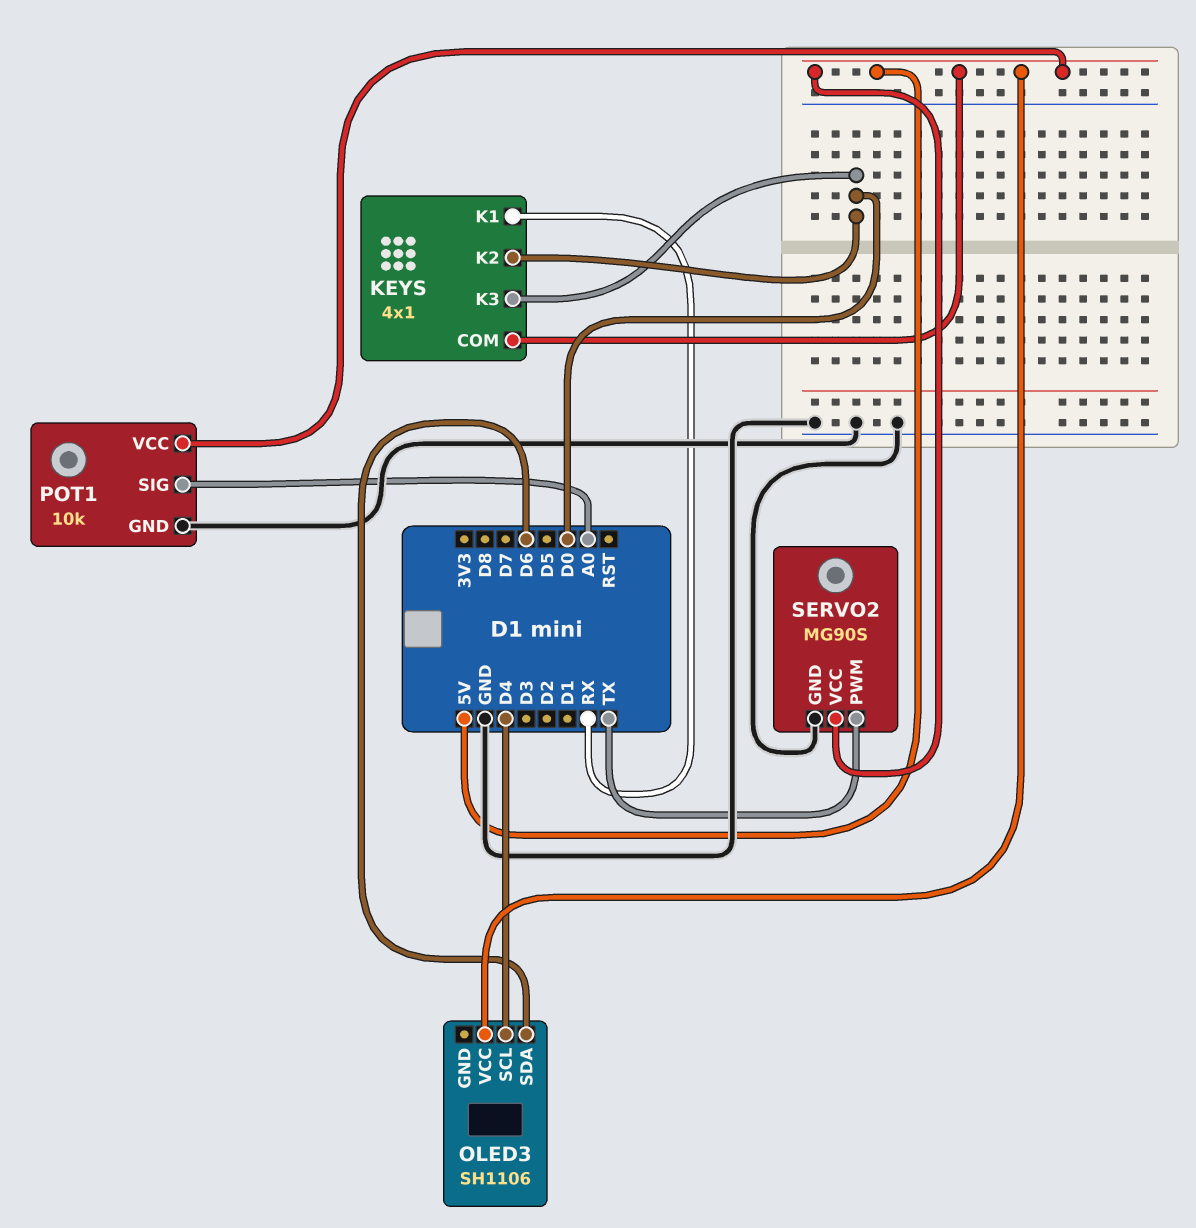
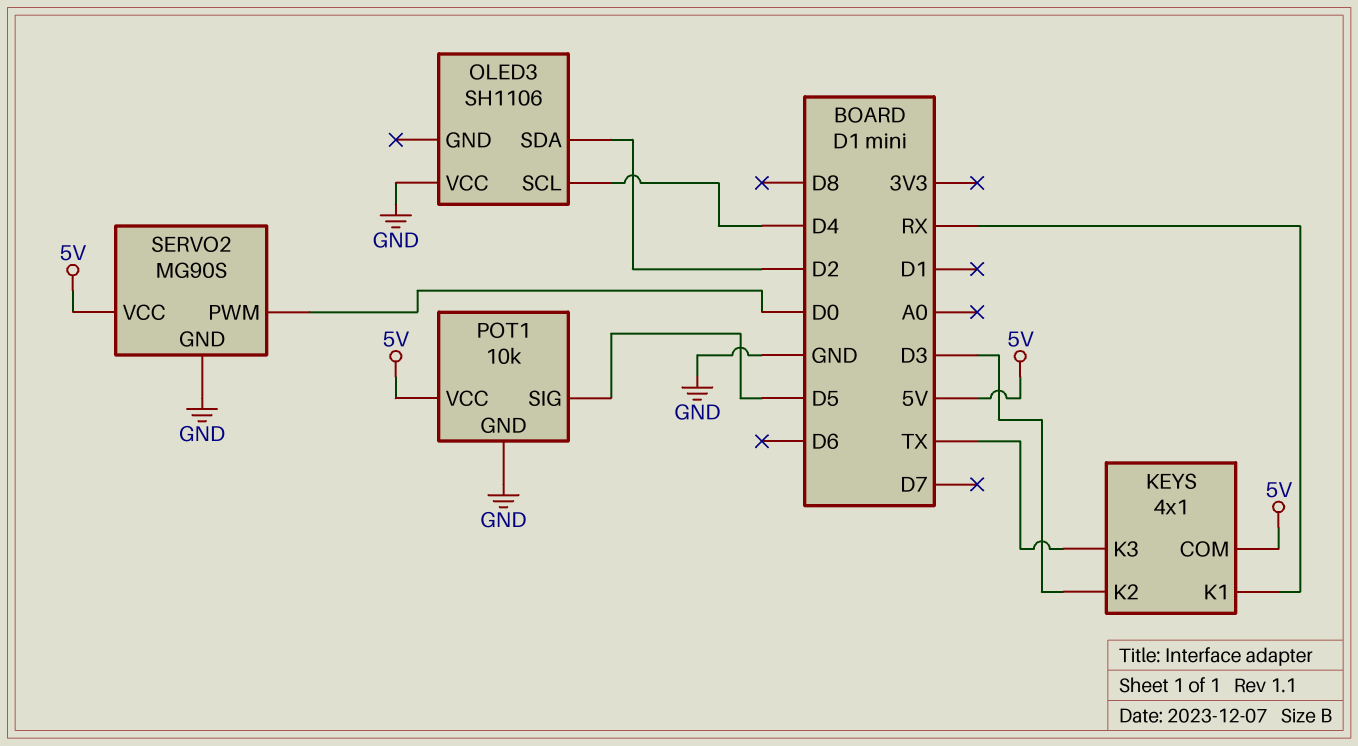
KEYS pin K2: D0 -> D3
KEYS pin K3: D0 -> TX
OLED3 pin SDA: D6 -> D2
OLED3 pin VCC: 5V -> GND
POT1 pin SIG: A0 -> D5
SERVO2 pin PWM: TX -> D0

